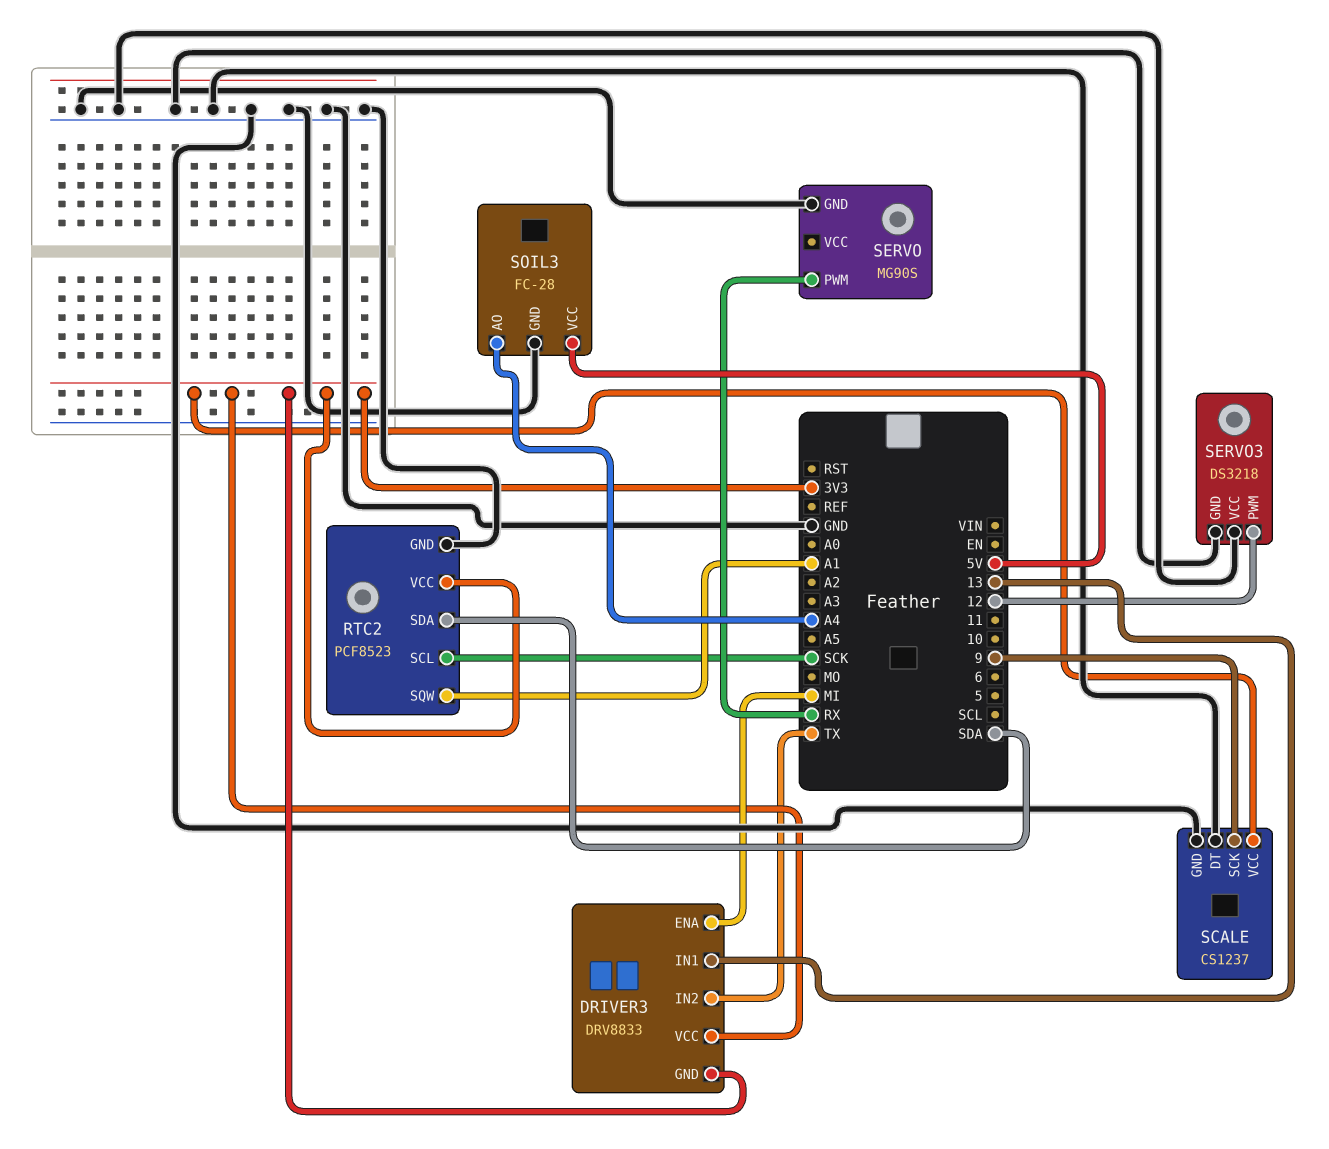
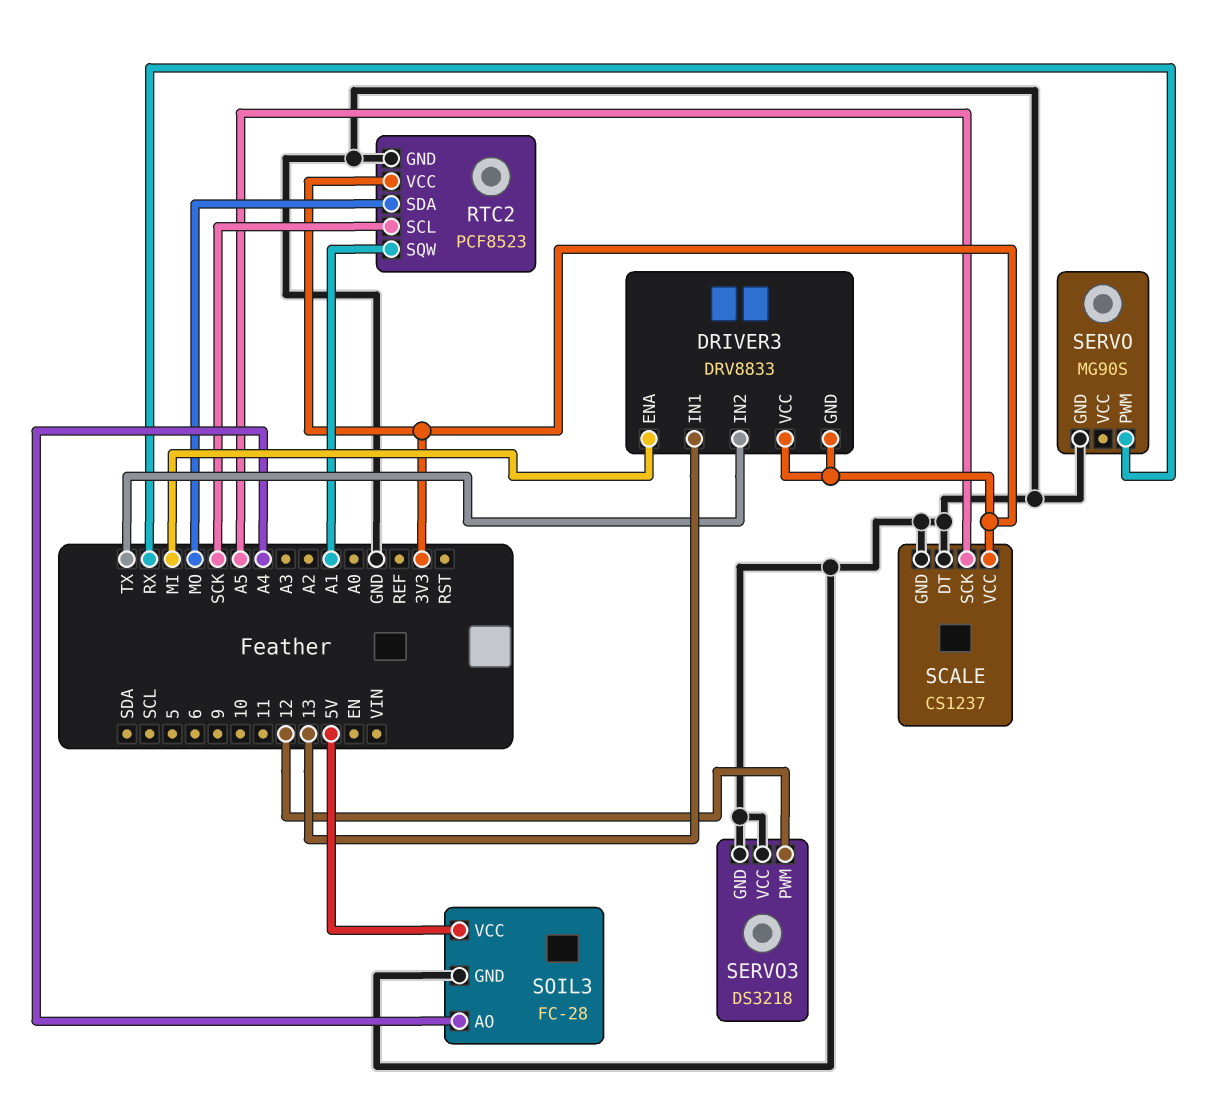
RTC2 pin SDA: SDA -> MO
SCALE pin SCK: 9 -> A5

